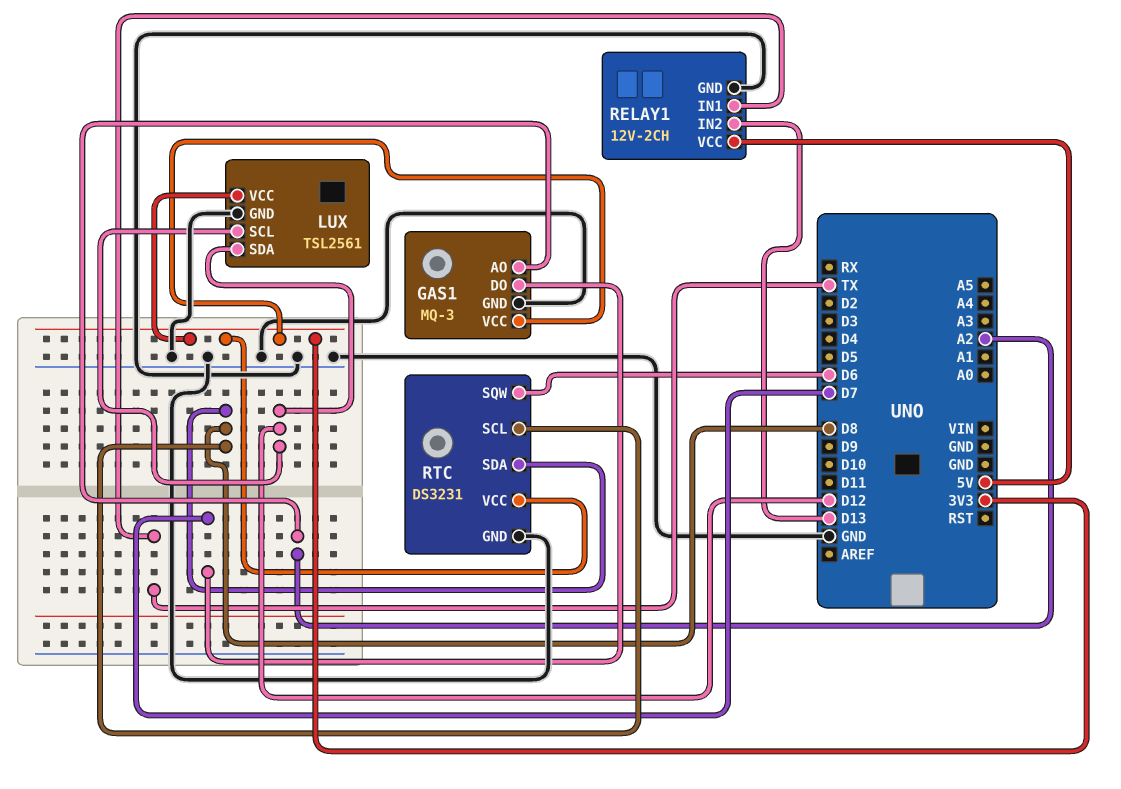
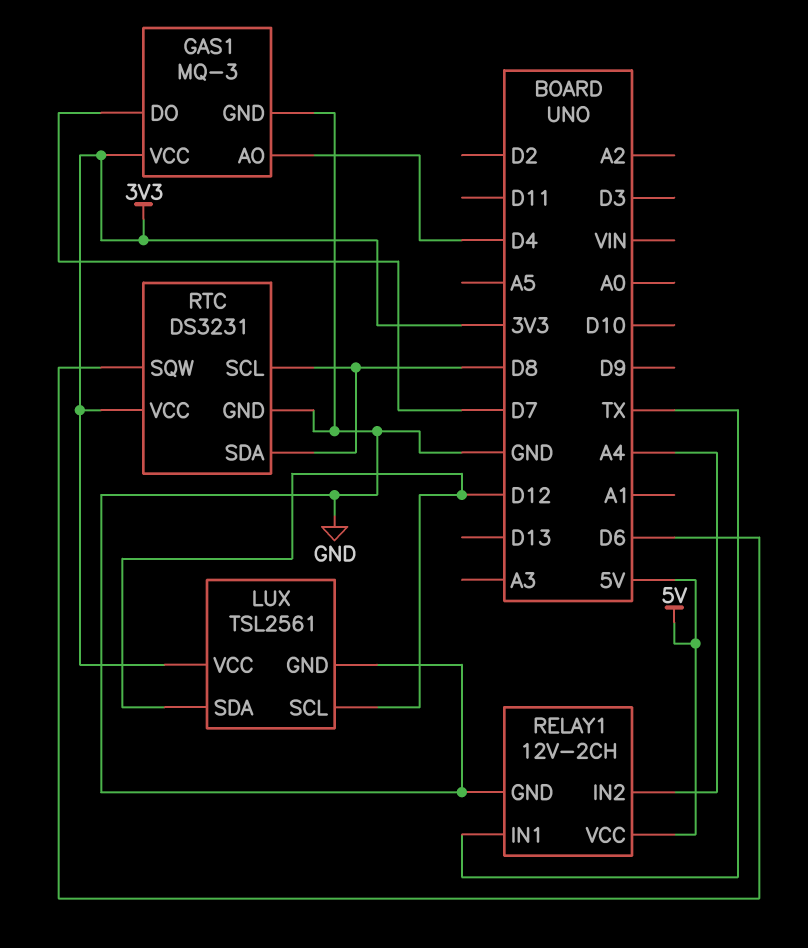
GAS1 pin AO: A2 -> D4
RELAY1 pin IN2: D13 -> A4

